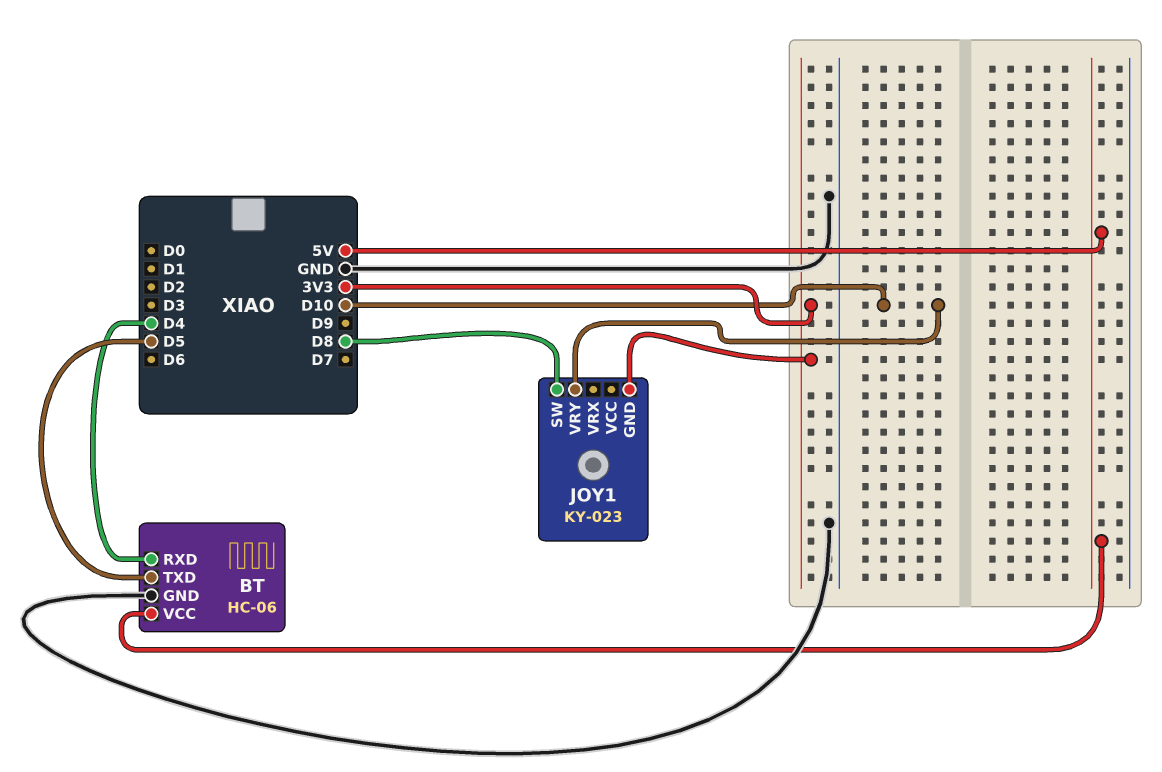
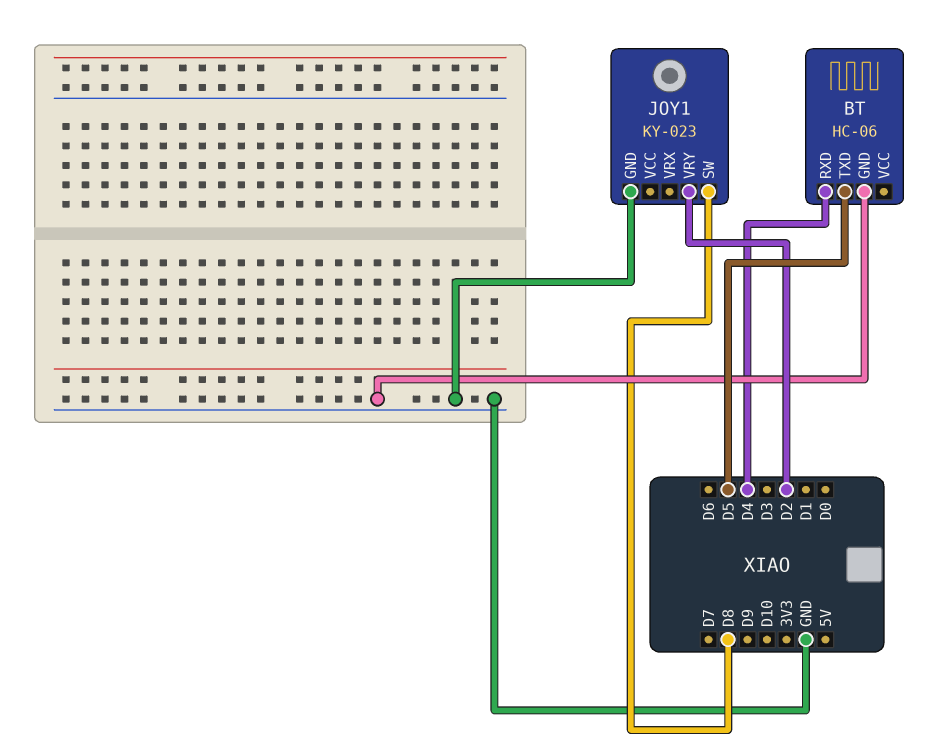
BT pin VCC: 5V -> none
JOY1 pin GND: 3V3 -> GND
JOY1 pin VRY: D10 -> D2

